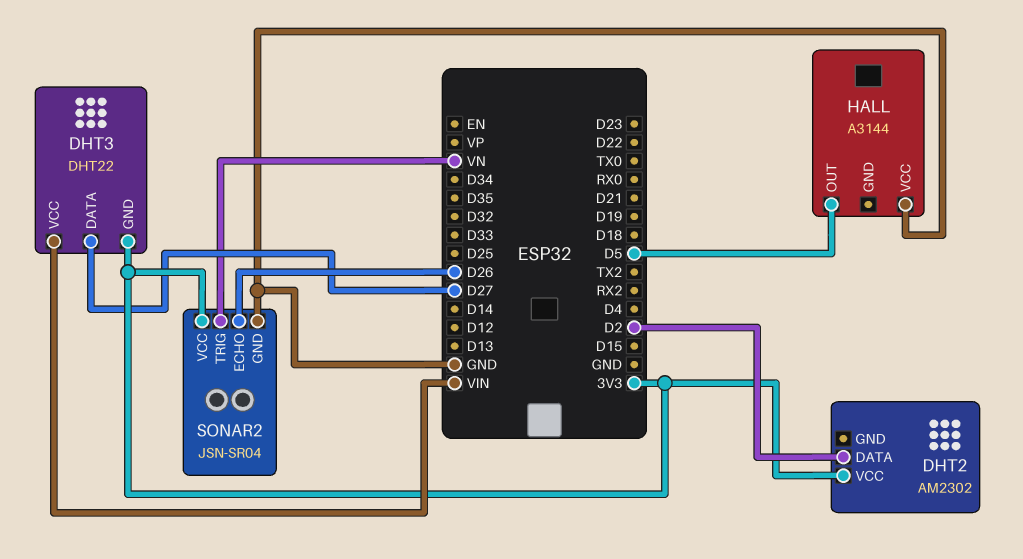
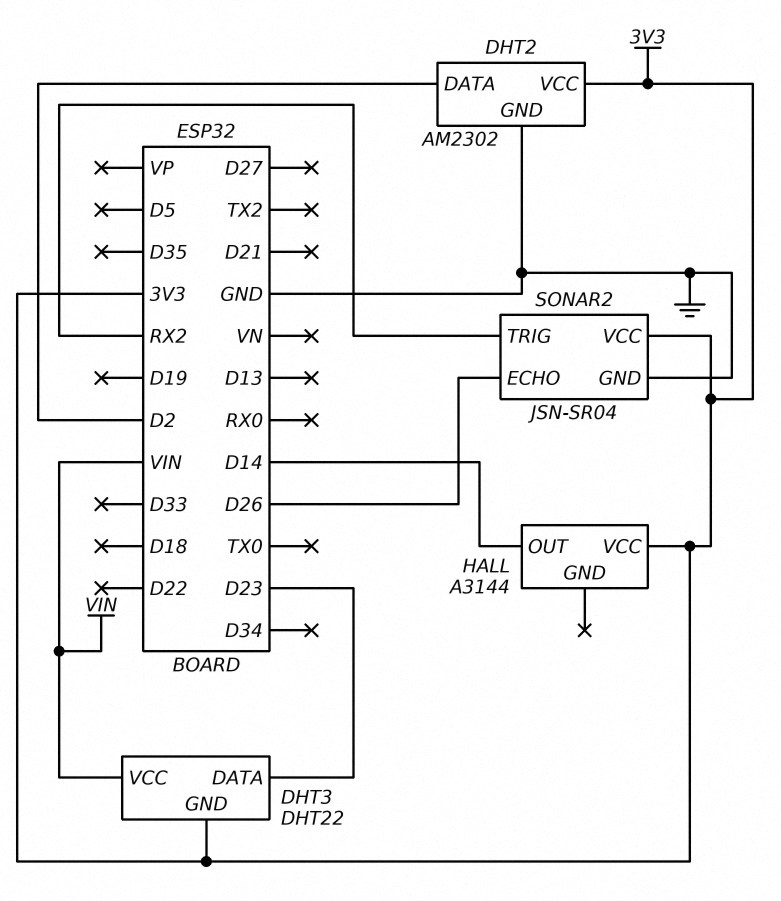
DHT2 pin GND: none -> GND
DHT3 pin DATA: D27 -> D23
HALL pin OUT: D5 -> D14
HALL pin VCC: GND -> 3V3
SONAR2 pin TRIG: VN -> RX2

